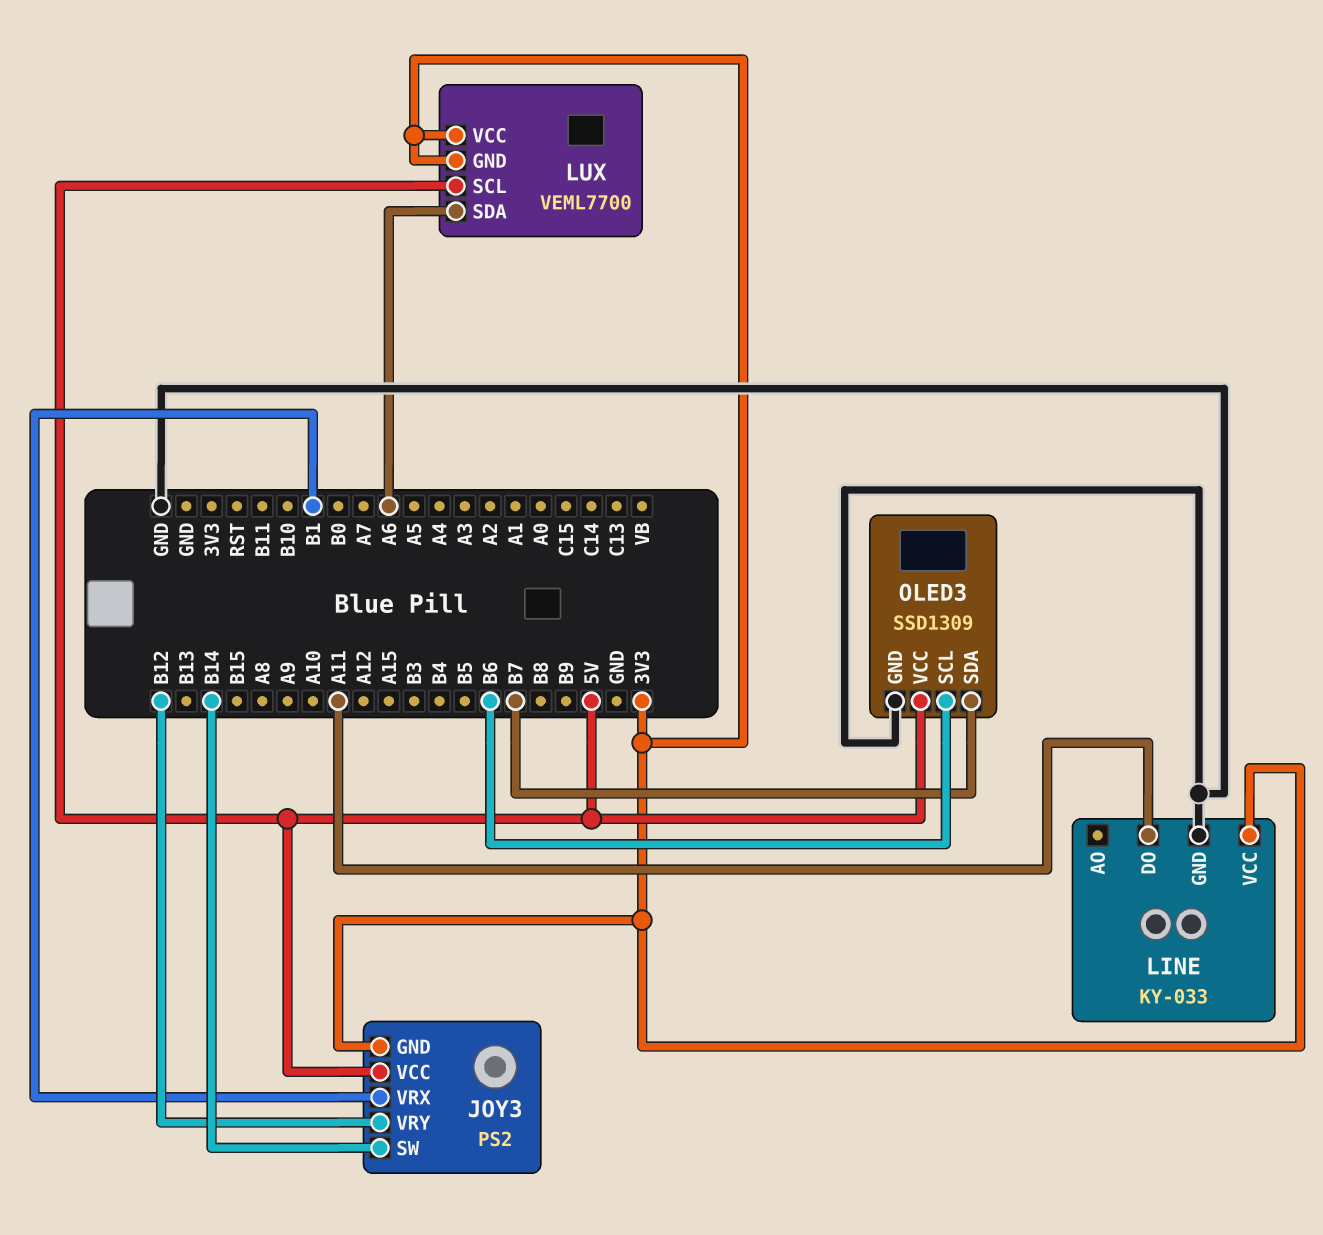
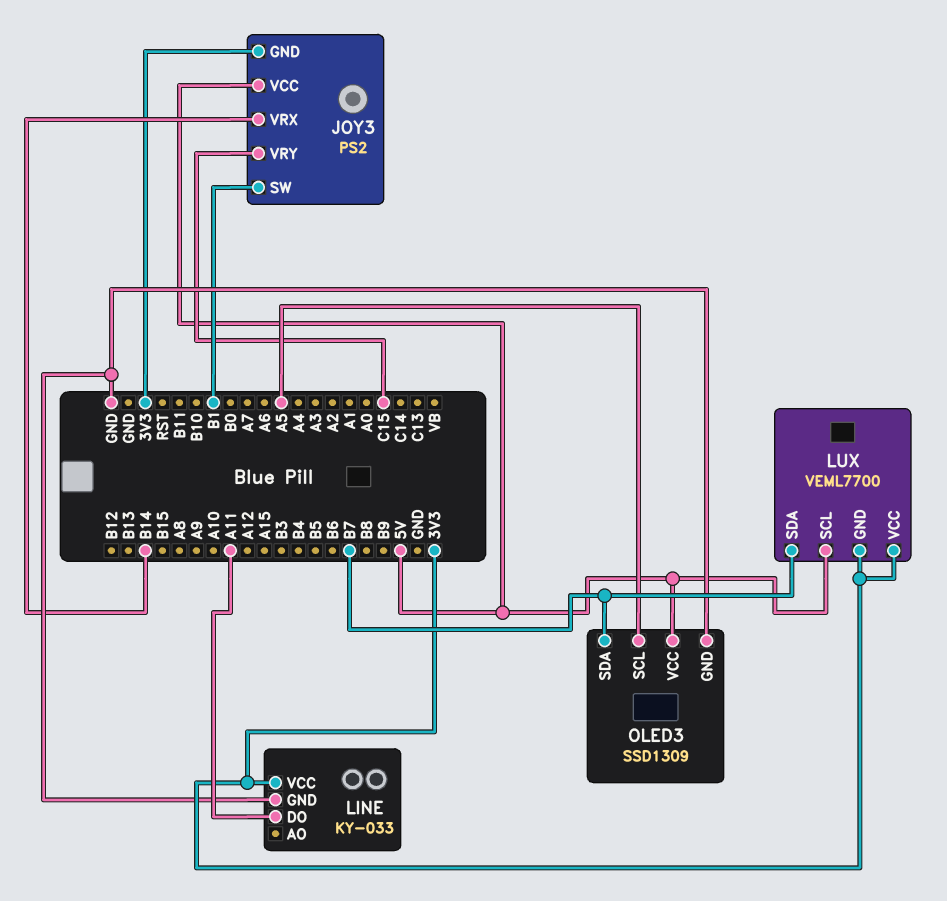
JOY3 pin SW: B14 -> B1
JOY3 pin VRX: B1 -> B14
JOY3 pin VRY: B12 -> C15
LUX pin SDA: A6 -> B7
OLED3 pin SCL: B6 -> A5

